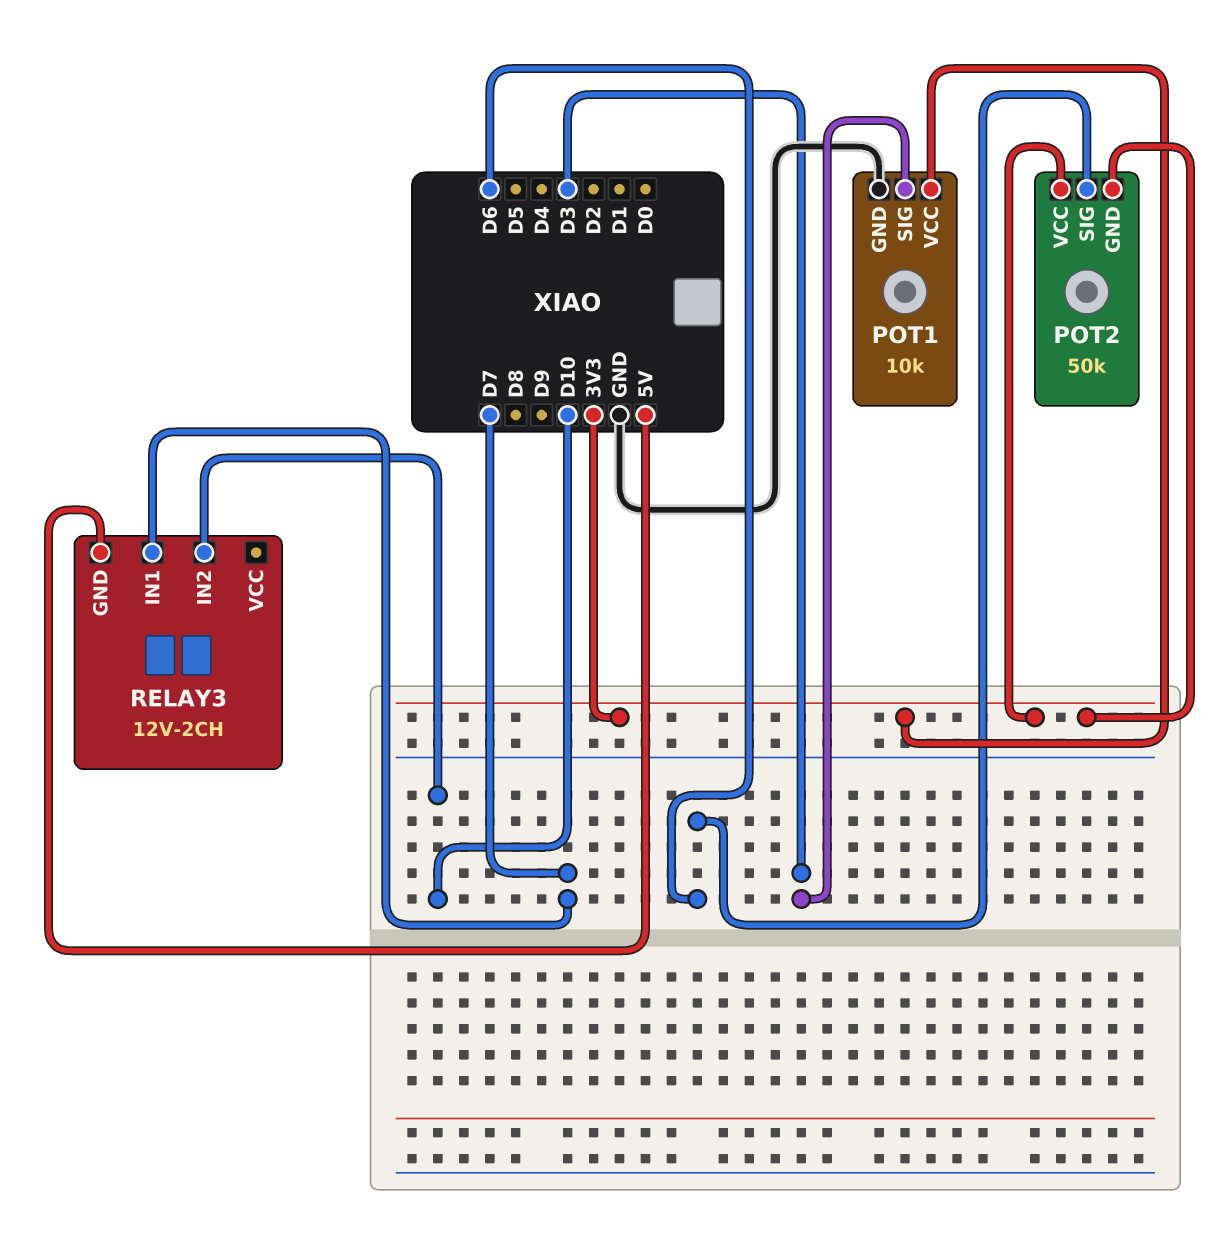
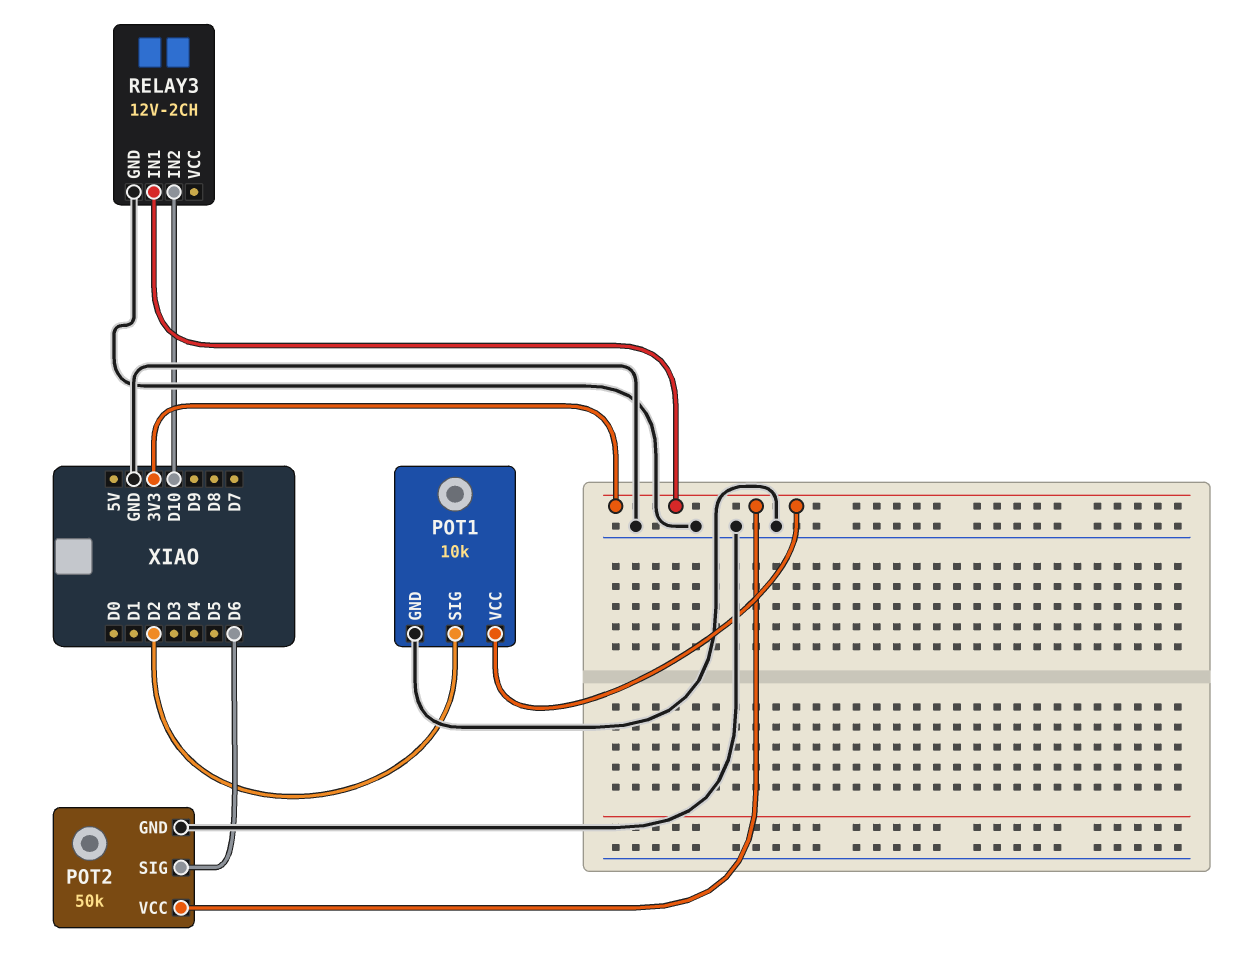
POT1 pin SIG: D3 -> D2
POT2 pin GND: 3V3 -> GND
RELAY3 pin GND: 5V -> GND
RELAY3 pin IN1: D7 -> 3V3

